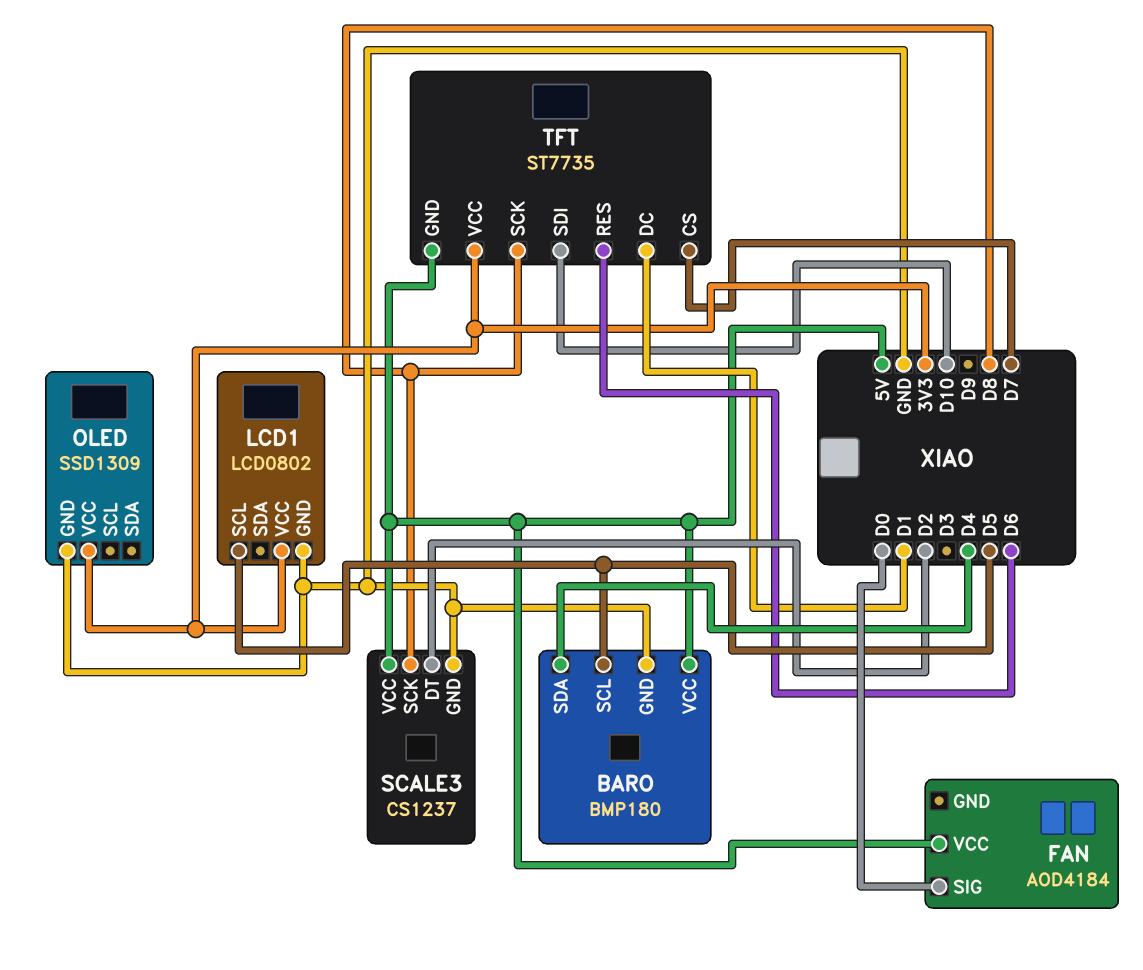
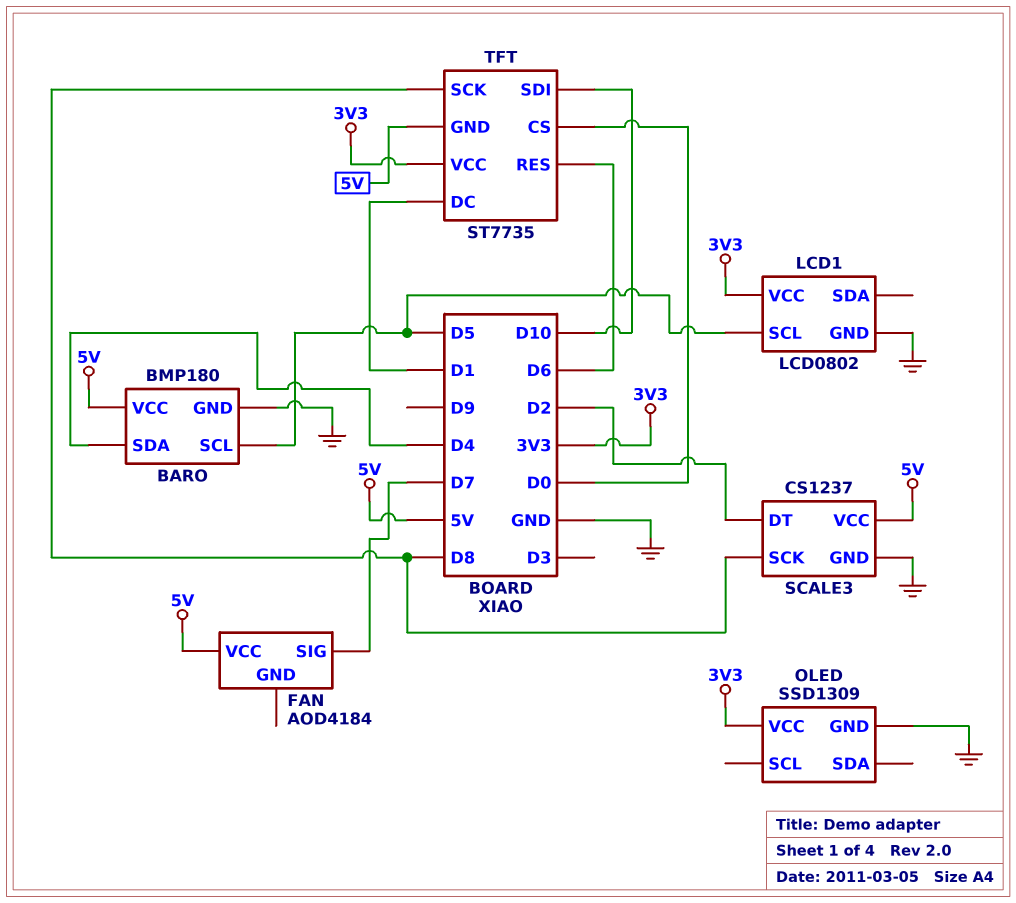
FAN pin SIG: D0 -> D7
TFT pin CS: D7 -> D0

